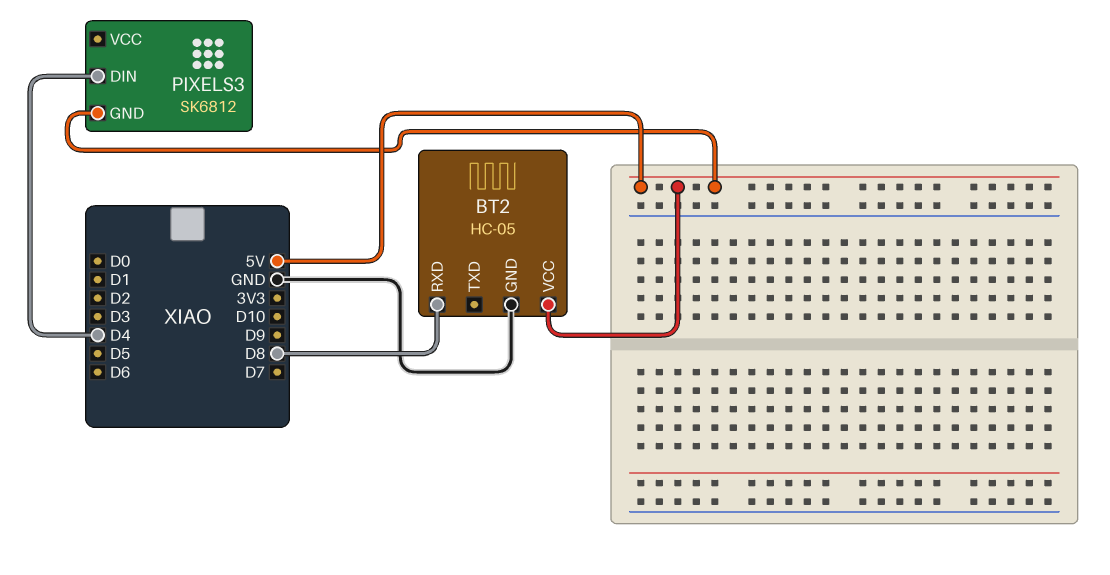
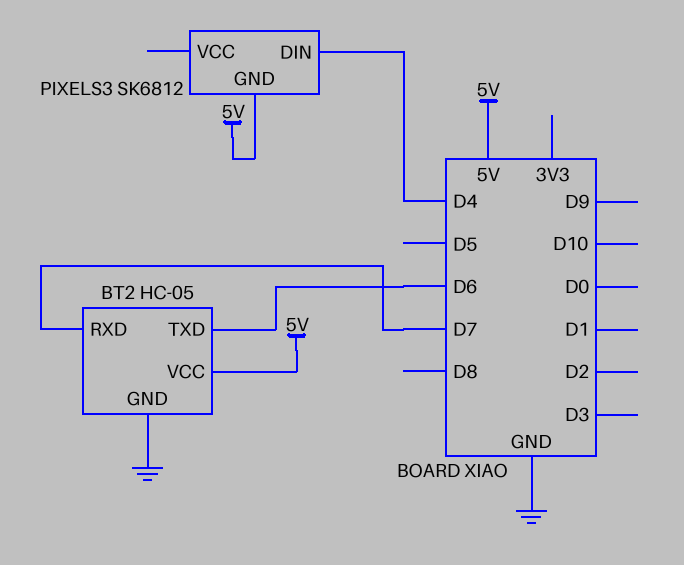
BT2 pin RXD: D8 -> D7
BT2 pin TXD: none -> D6

